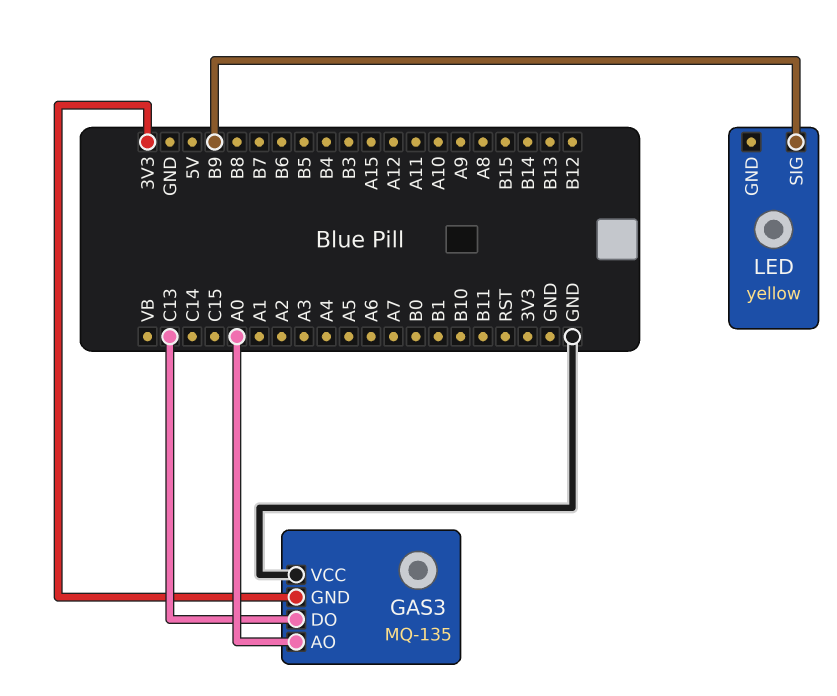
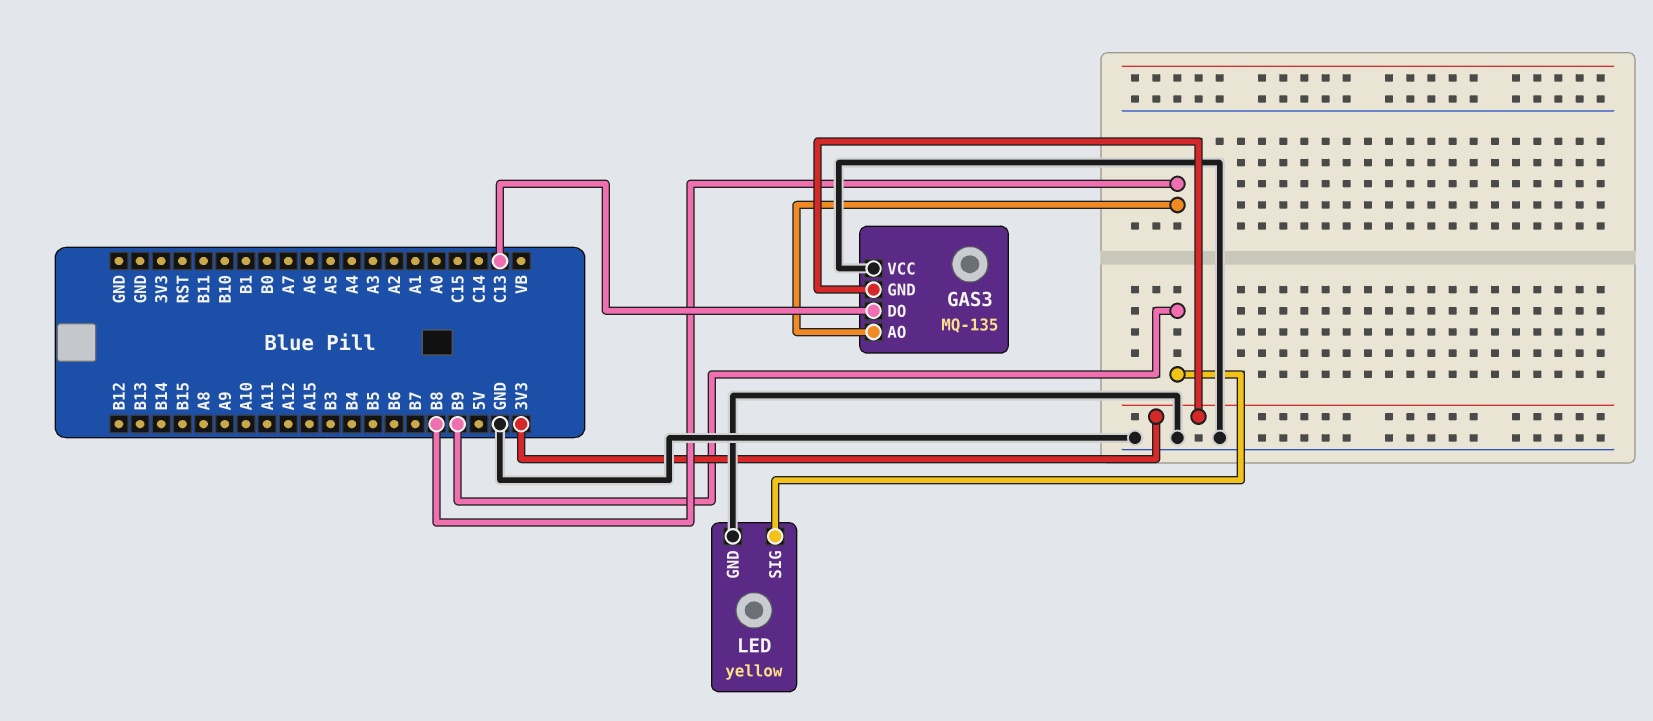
GAS3 pin AO: A0 -> B8
LED pin GND: none -> GND

